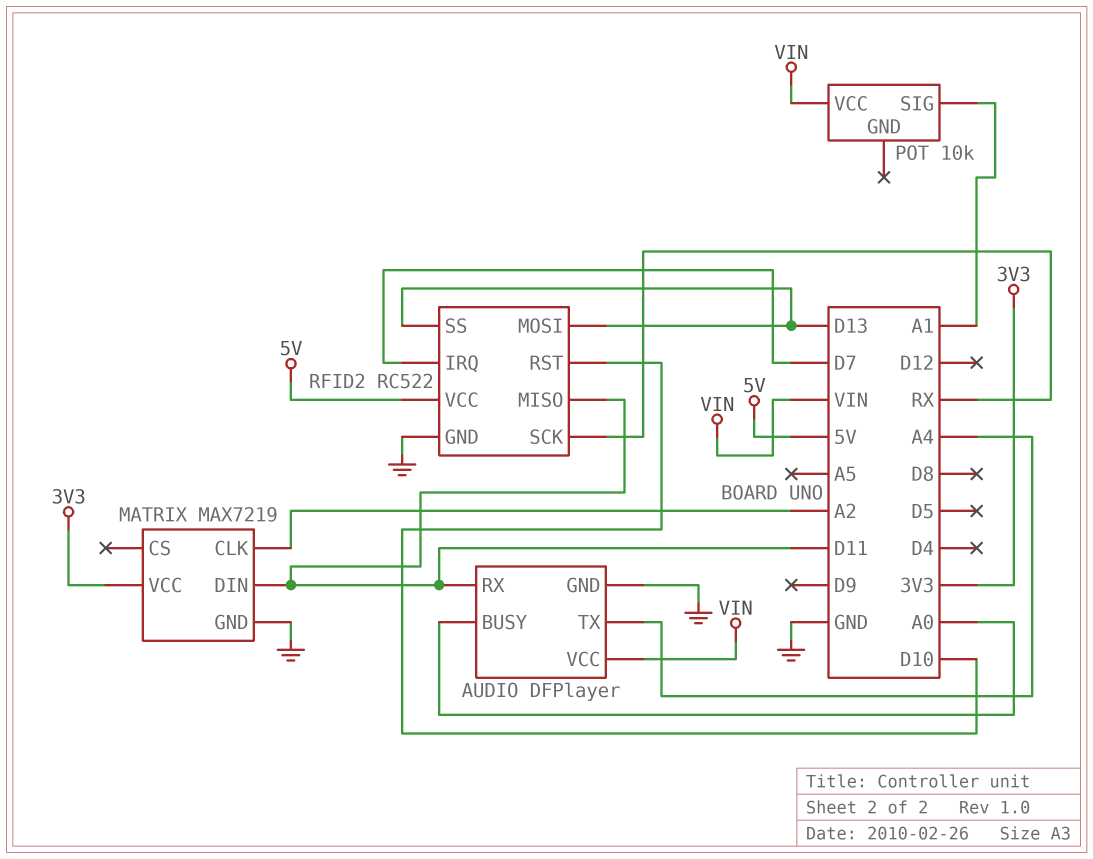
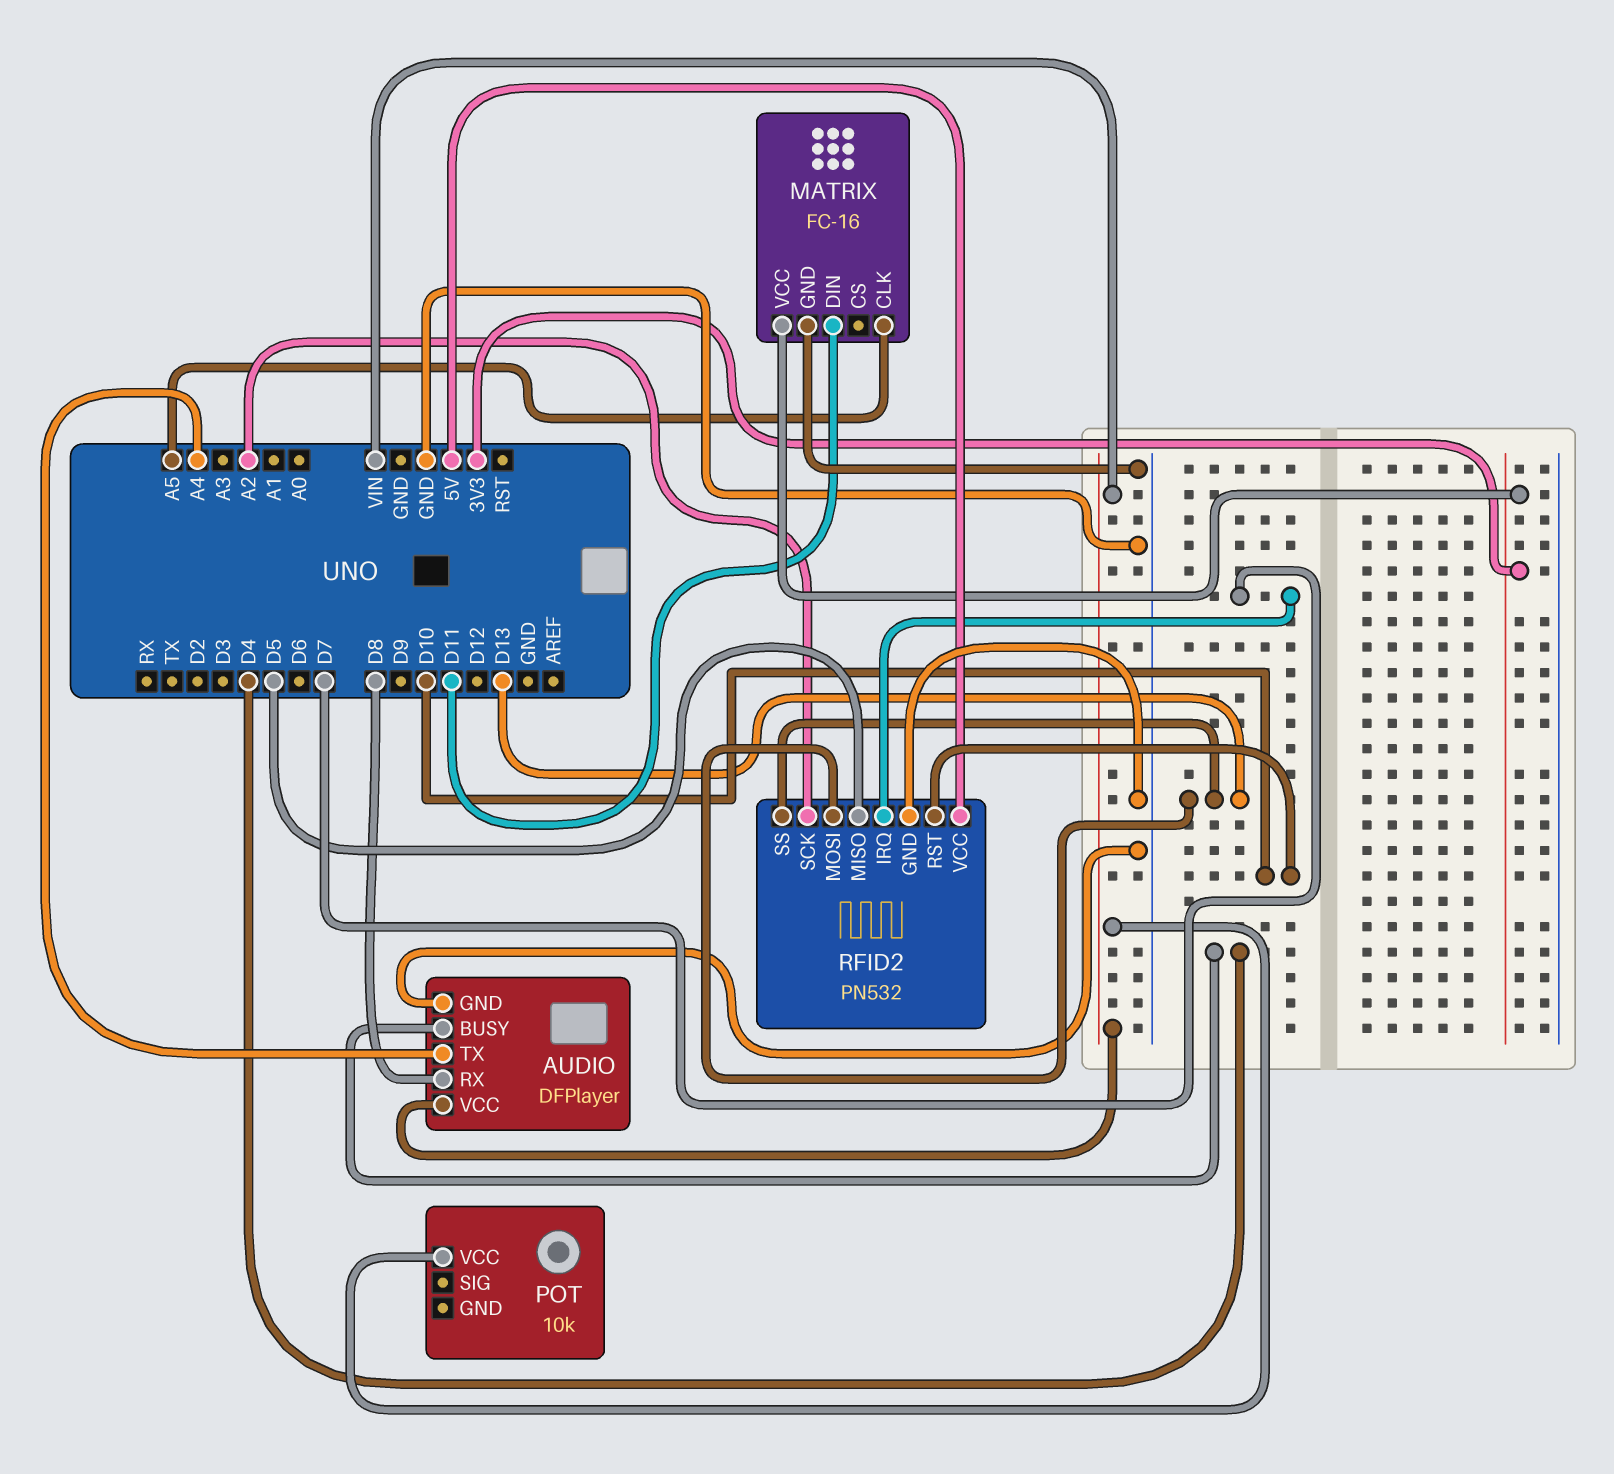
AUDIO pin BUSY: A0 -> D4
AUDIO pin RX: D11 -> D8
MATRIX: MAX7219 -> FC-16
MATRIX pin CLK: A2 -> A5
POT pin SIG: A1 -> none
RFID2: RC522 -> PN532
RFID2 pin MISO: D11 -> D5
RFID2 pin SCK: RX -> A2

